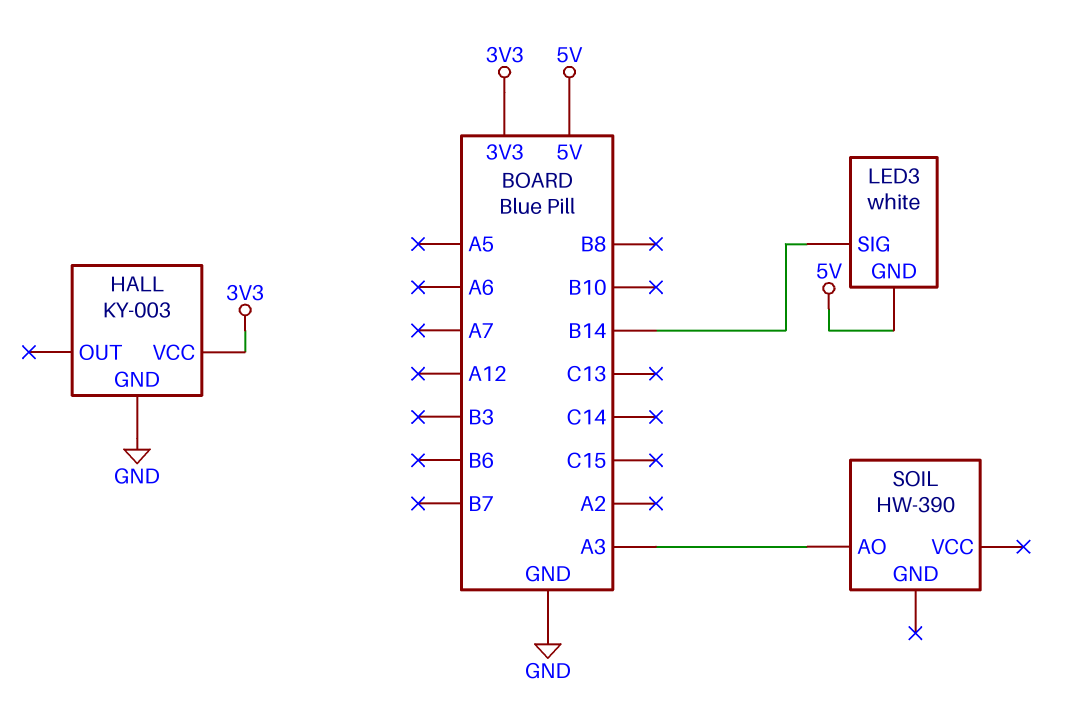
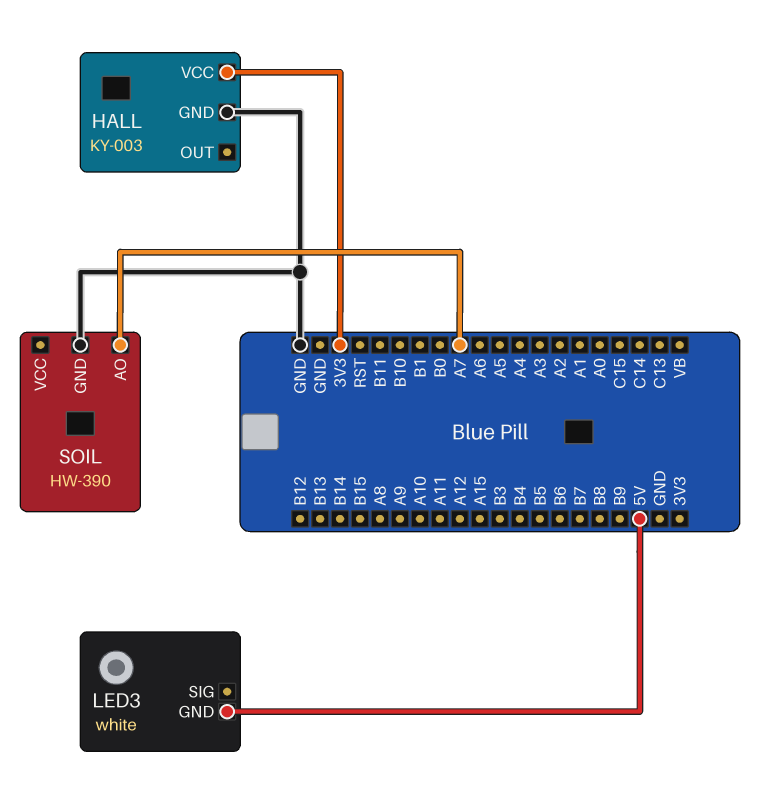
LED3 pin SIG: B14 -> none
SOIL pin AO: A3 -> A7
SOIL pin GND: none -> GND

